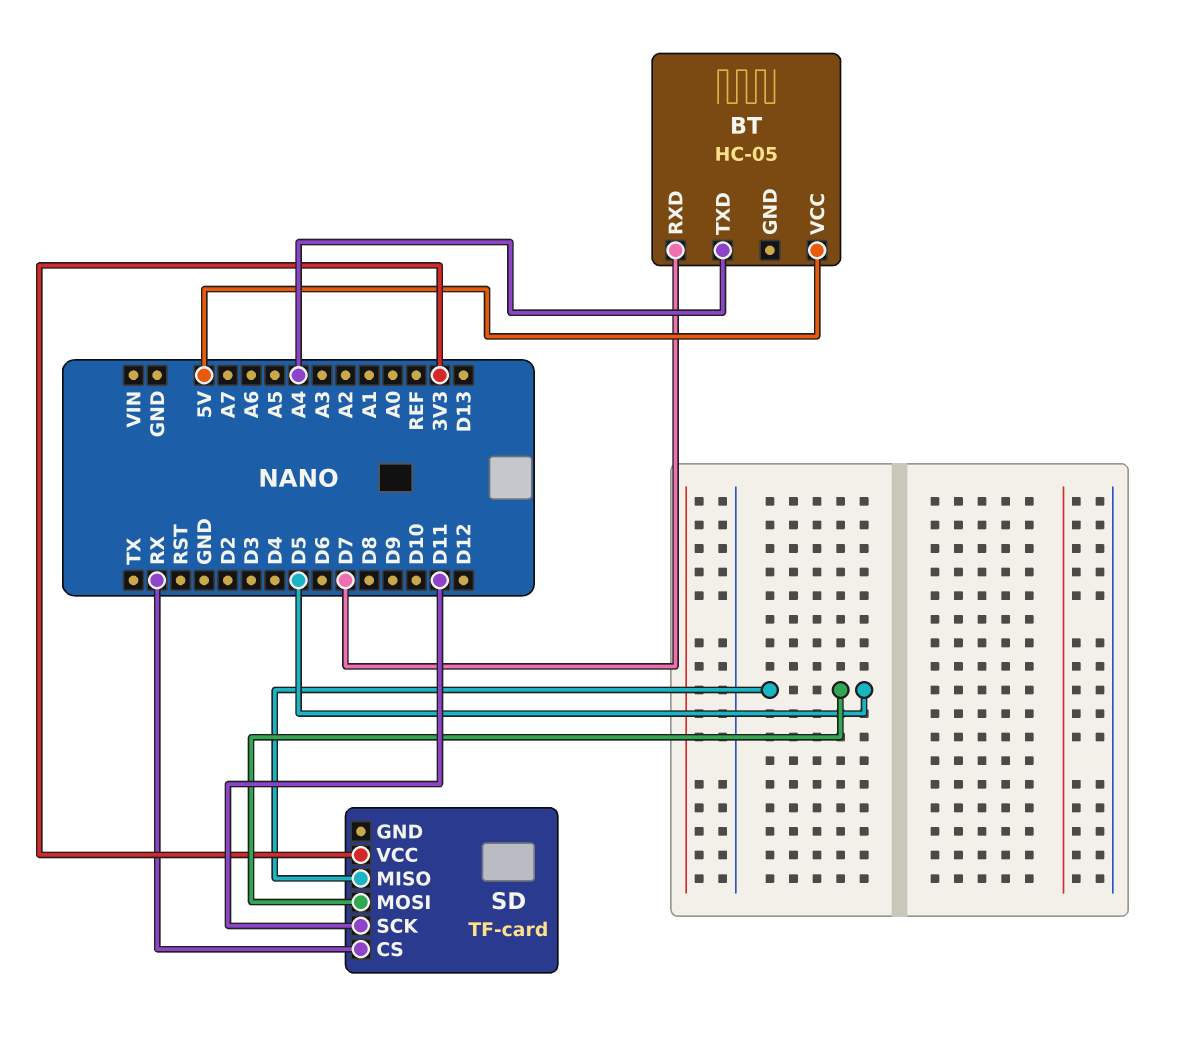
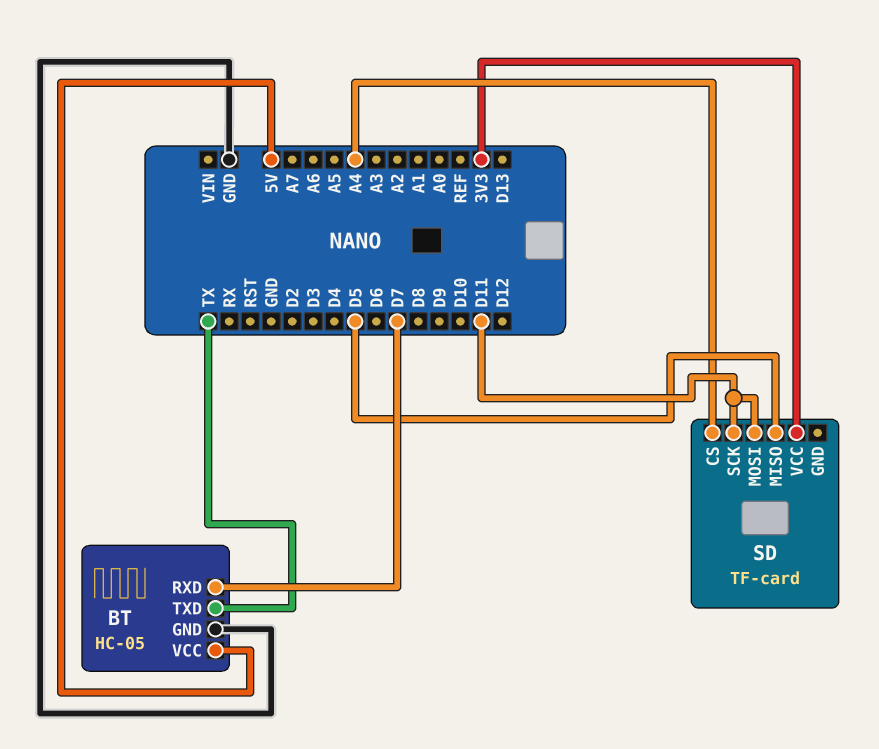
BT pin GND: none -> GND
BT pin TXD: A4 -> TX
SD pin CS: RX -> A4
SD pin MOSI: D5 -> D11

